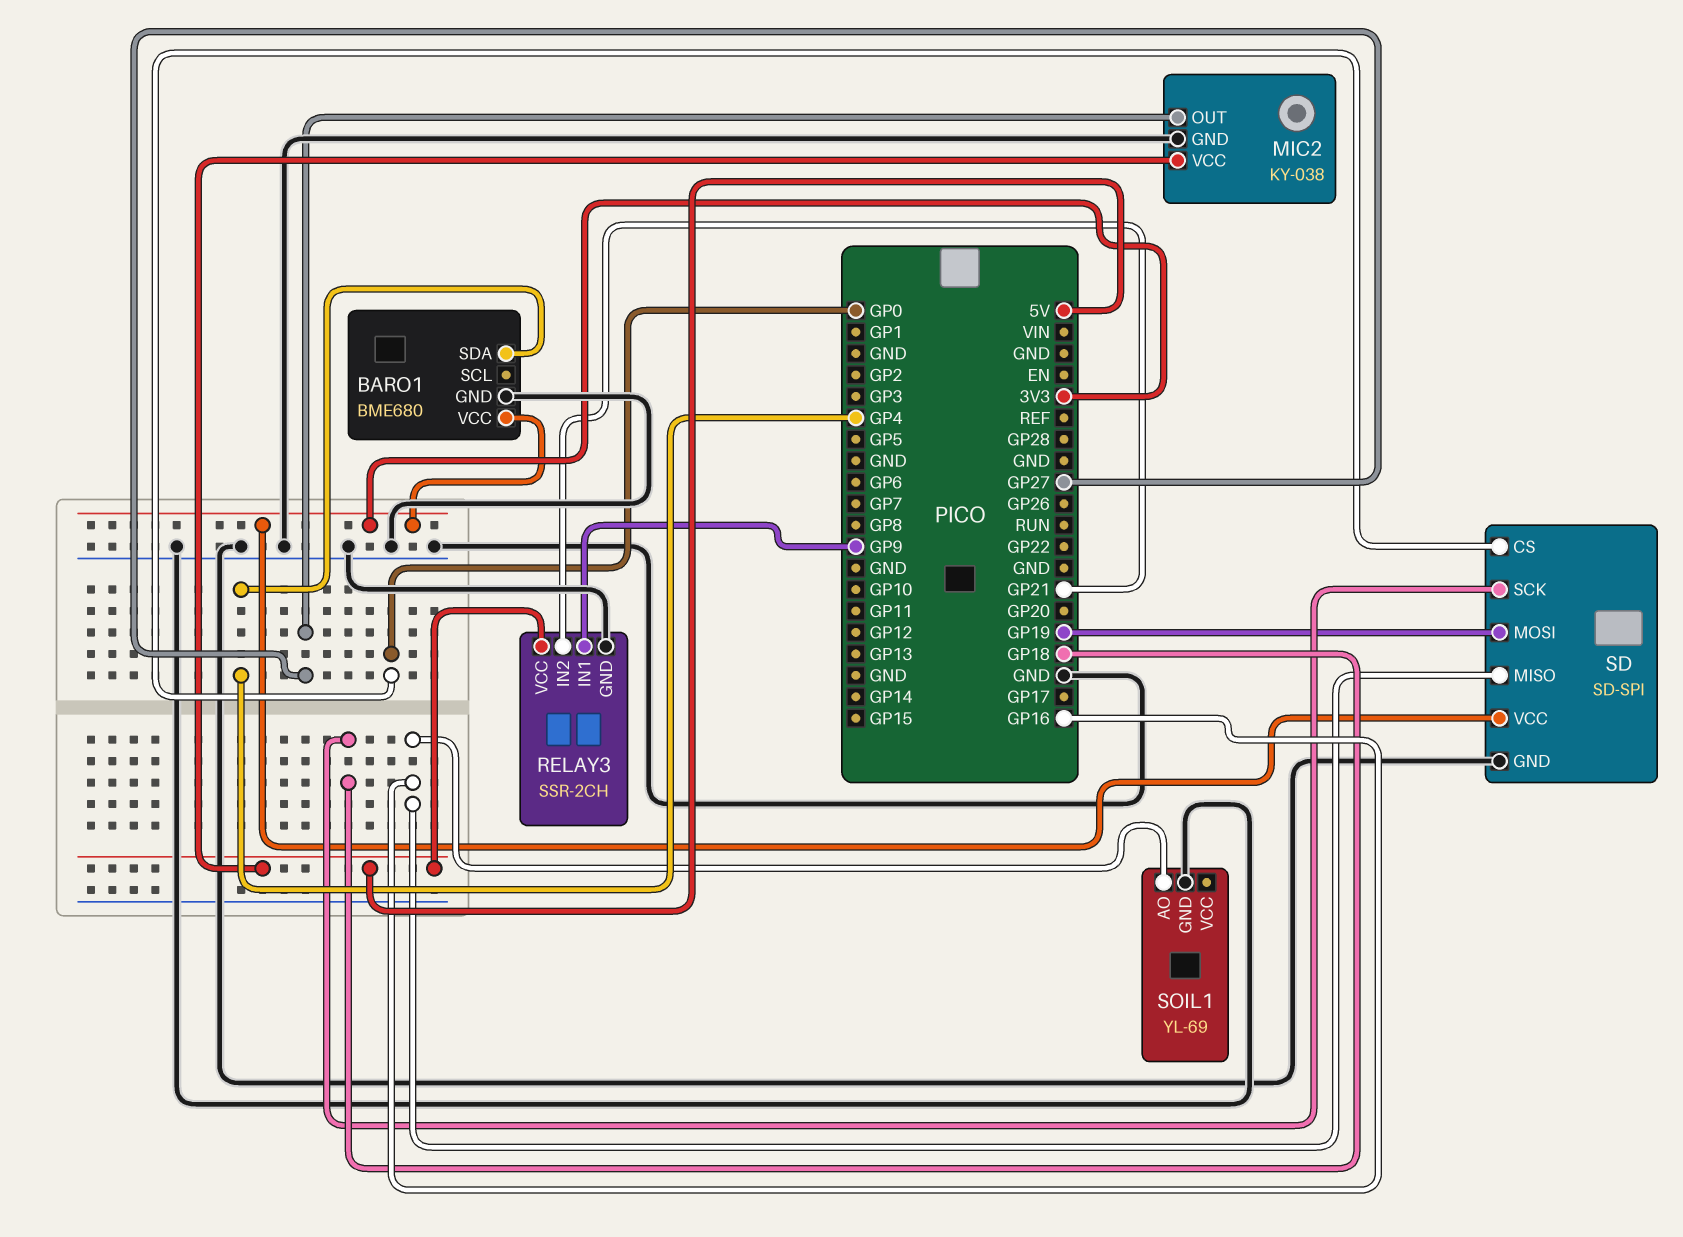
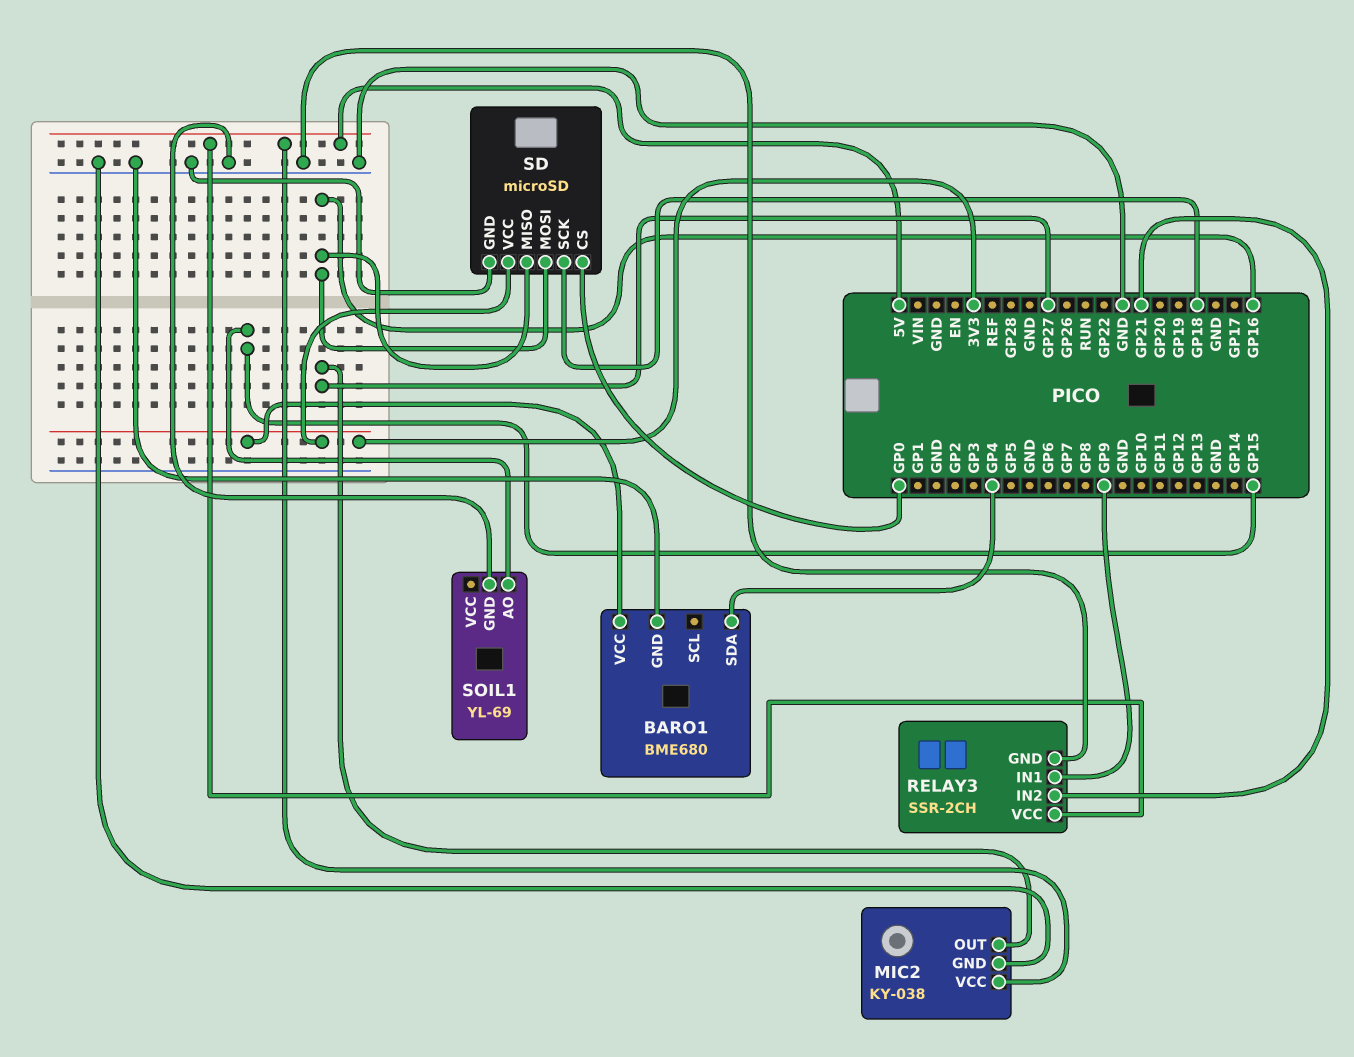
SD: SD-SPI -> microSD
SD pin MOSI: GP19 -> GP16
SOIL1 pin AO: GP16 -> GP15

